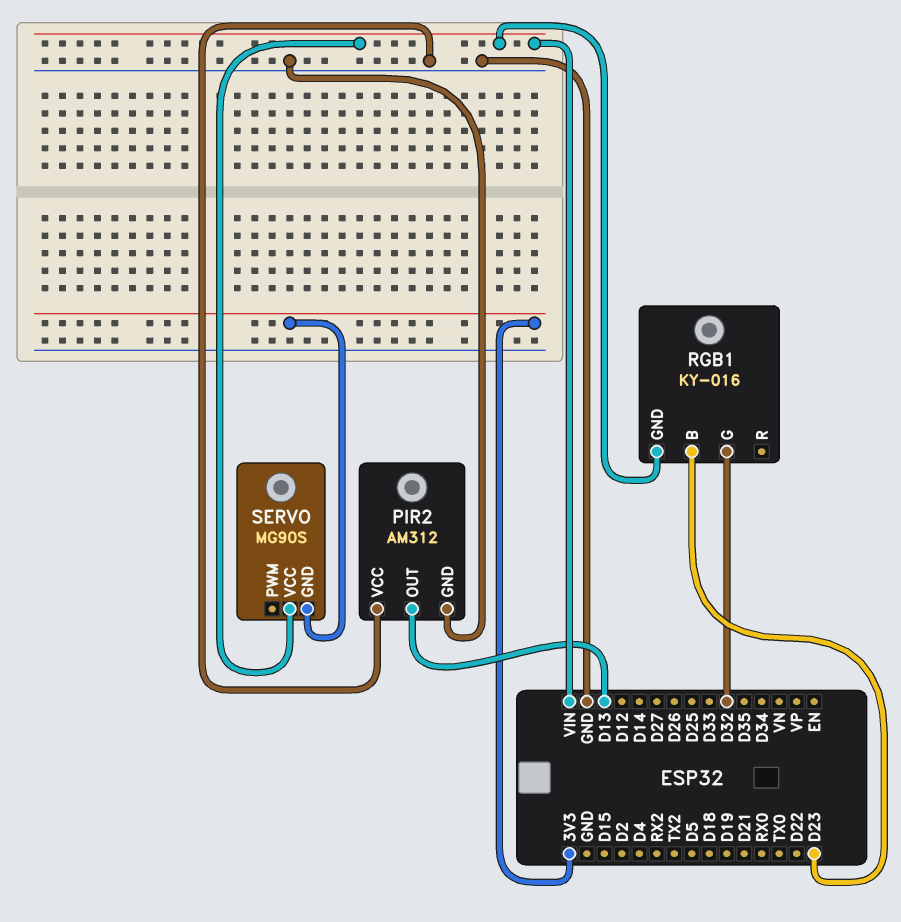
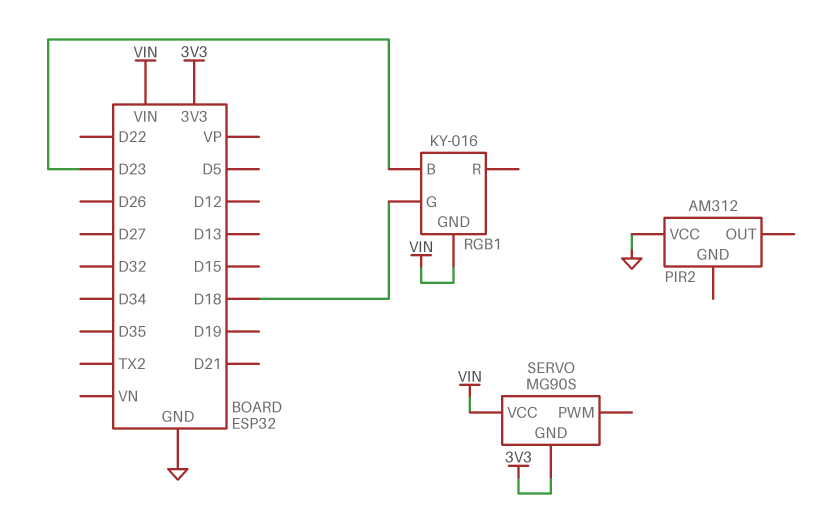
PIR2 pin GND: GND -> none
PIR2 pin OUT: D13 -> none
RGB1 pin G: D32 -> D18

